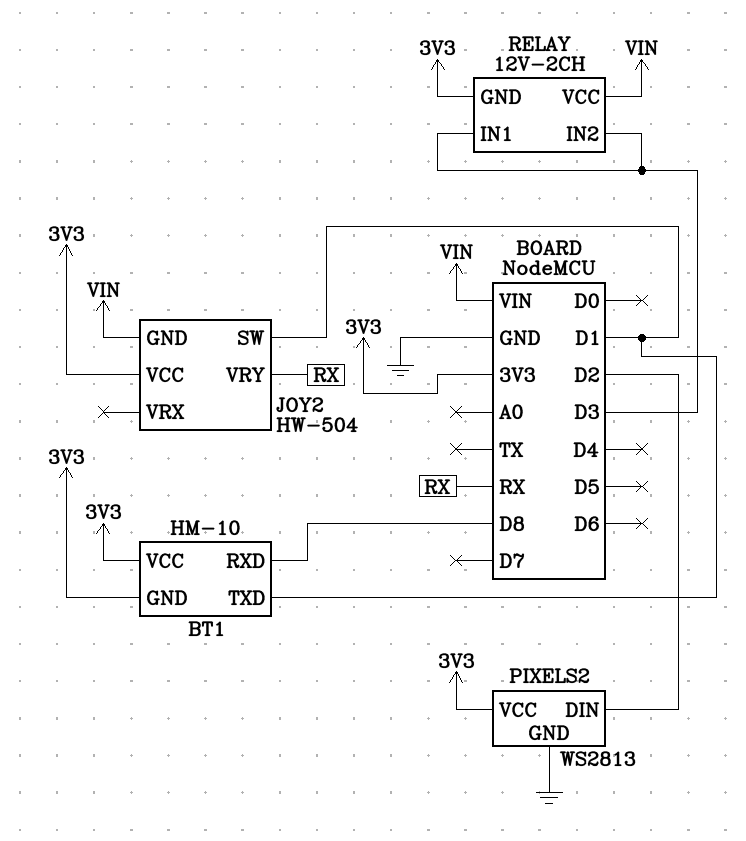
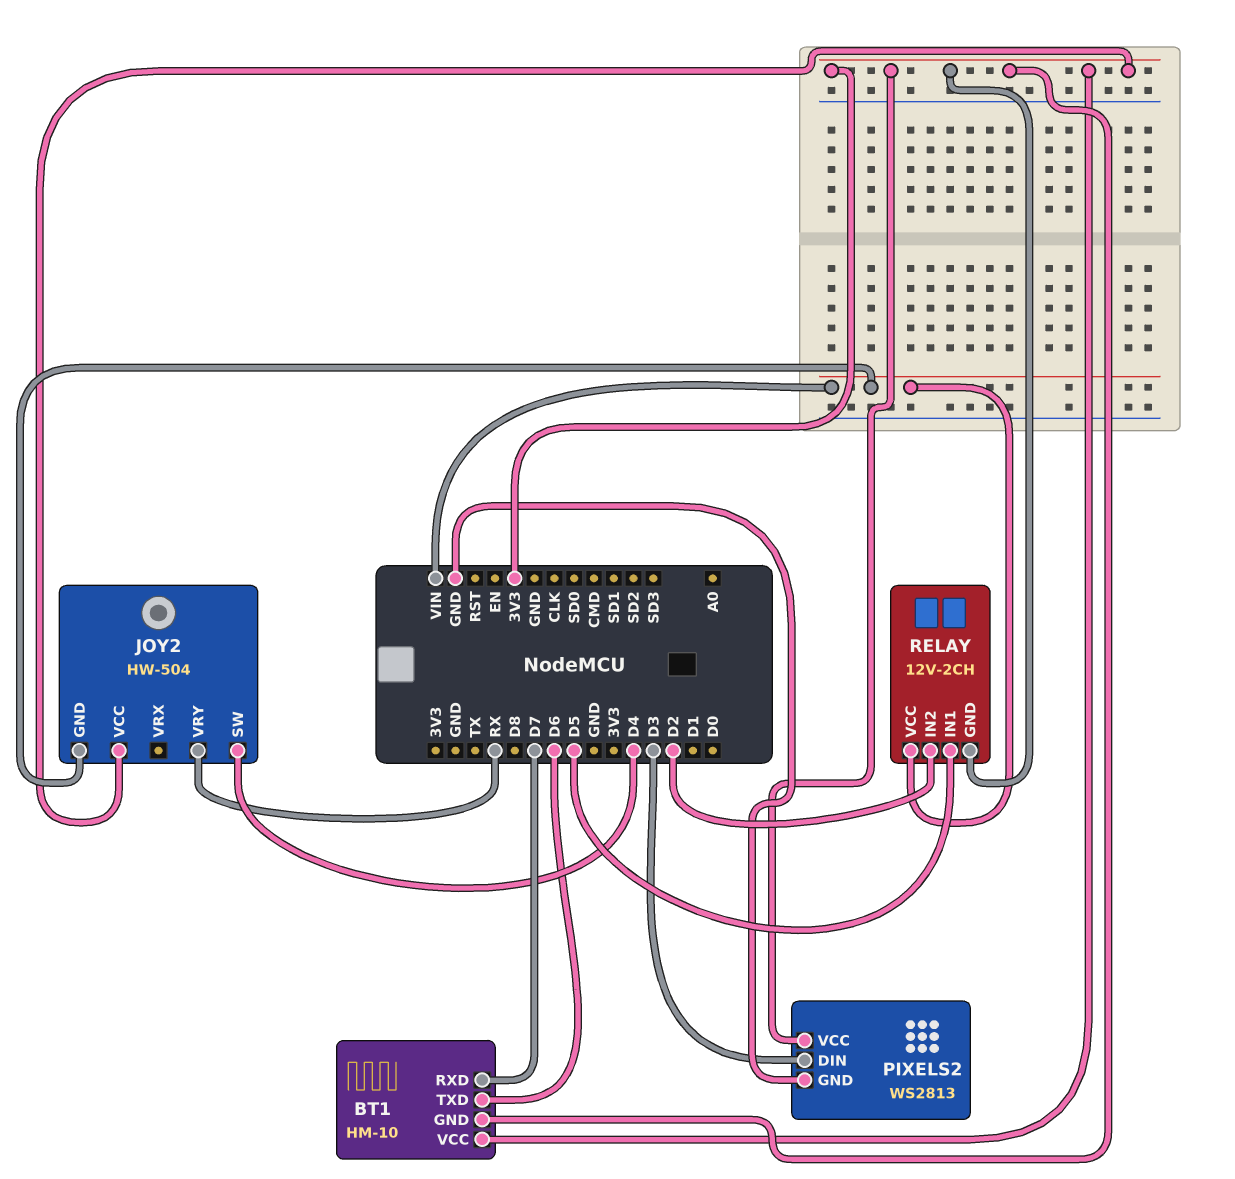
BT1 pin RXD: D8 -> D7
BT1 pin TXD: D1 -> D6
JOY2 pin SW: D1 -> D4
PIXELS2 pin DIN: D2 -> D3
RELAY pin IN1: D3 -> D5
RELAY pin IN2: D3 -> D2

